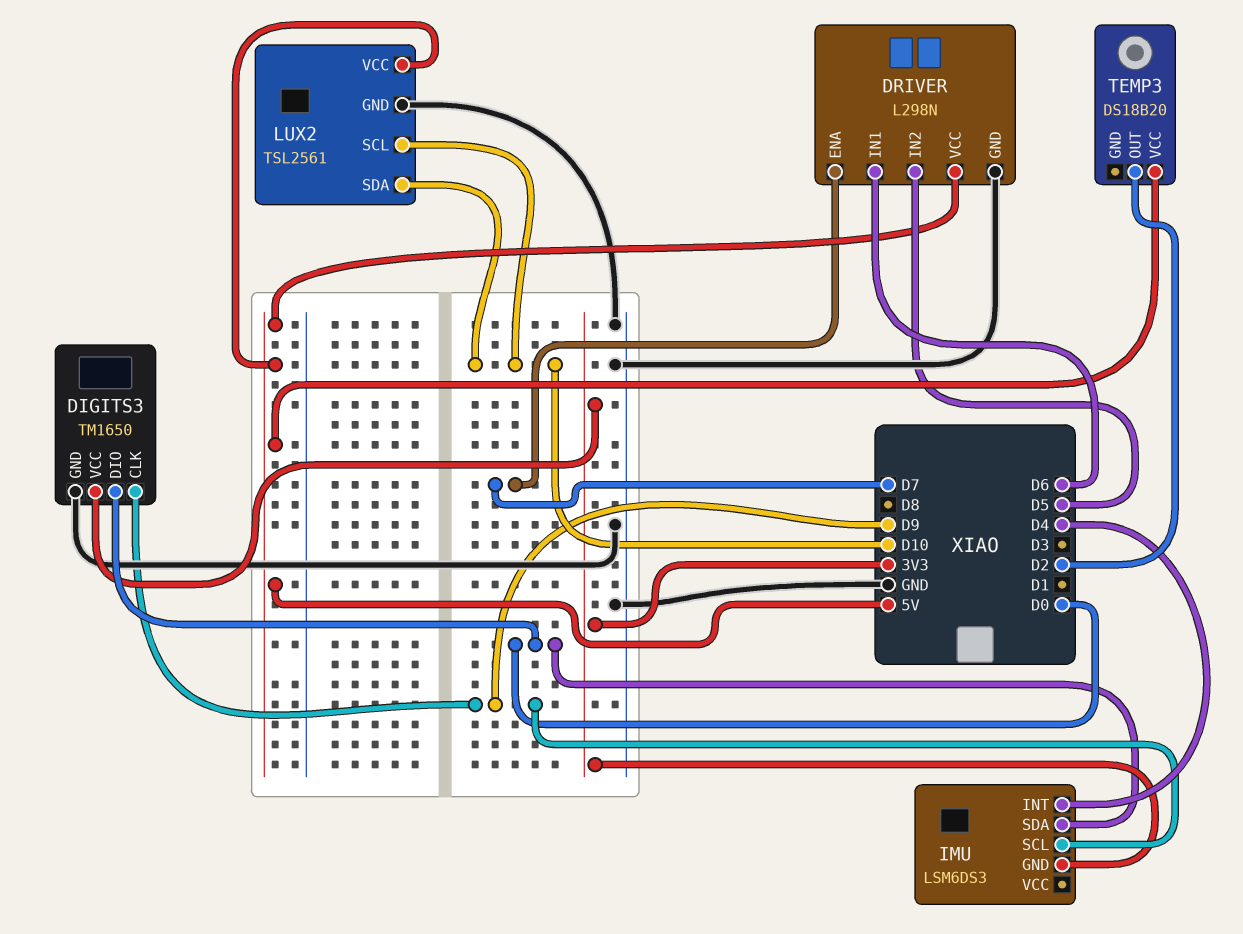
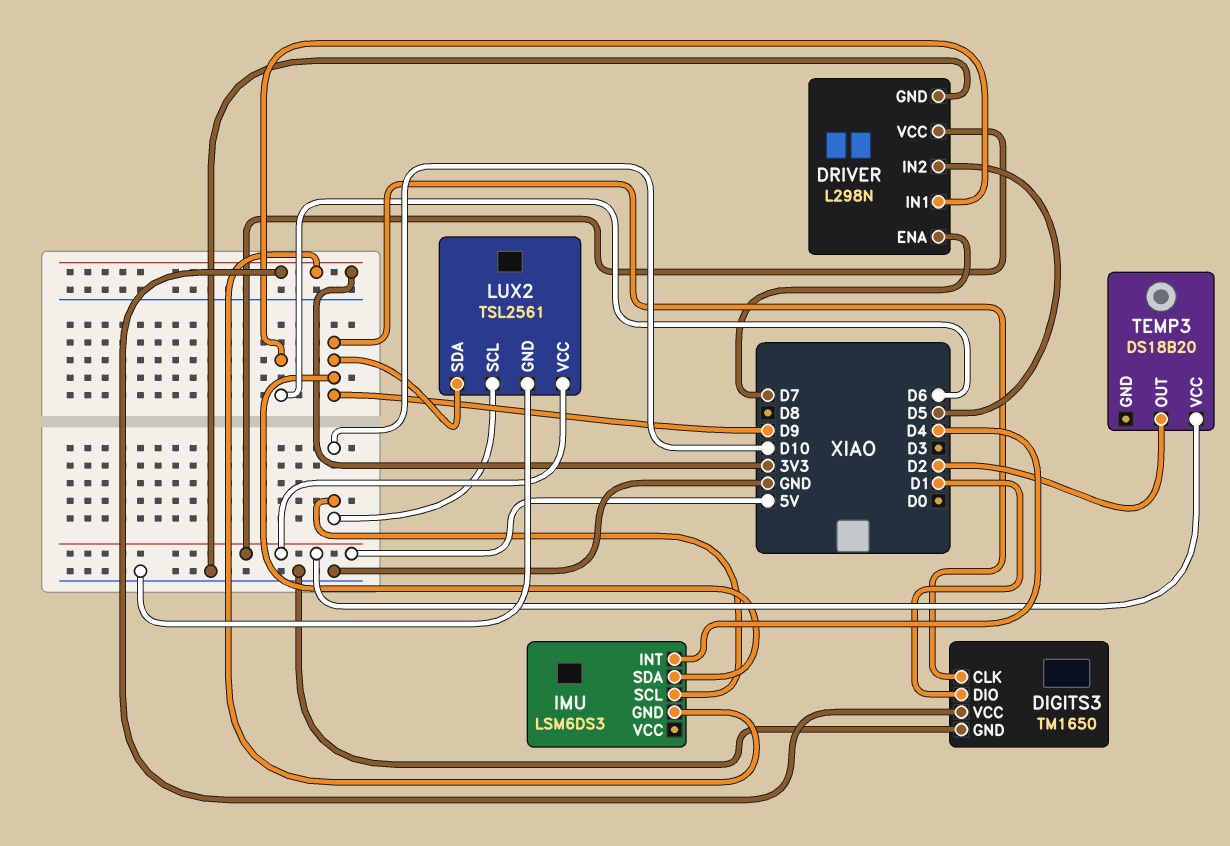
DIGITS3 pin DIO: D0 -> D1
IMU pin SCL: D9 -> D10
IMU pin SDA: D0 -> D9
LUX2 pin SDA: D10 -> D9

